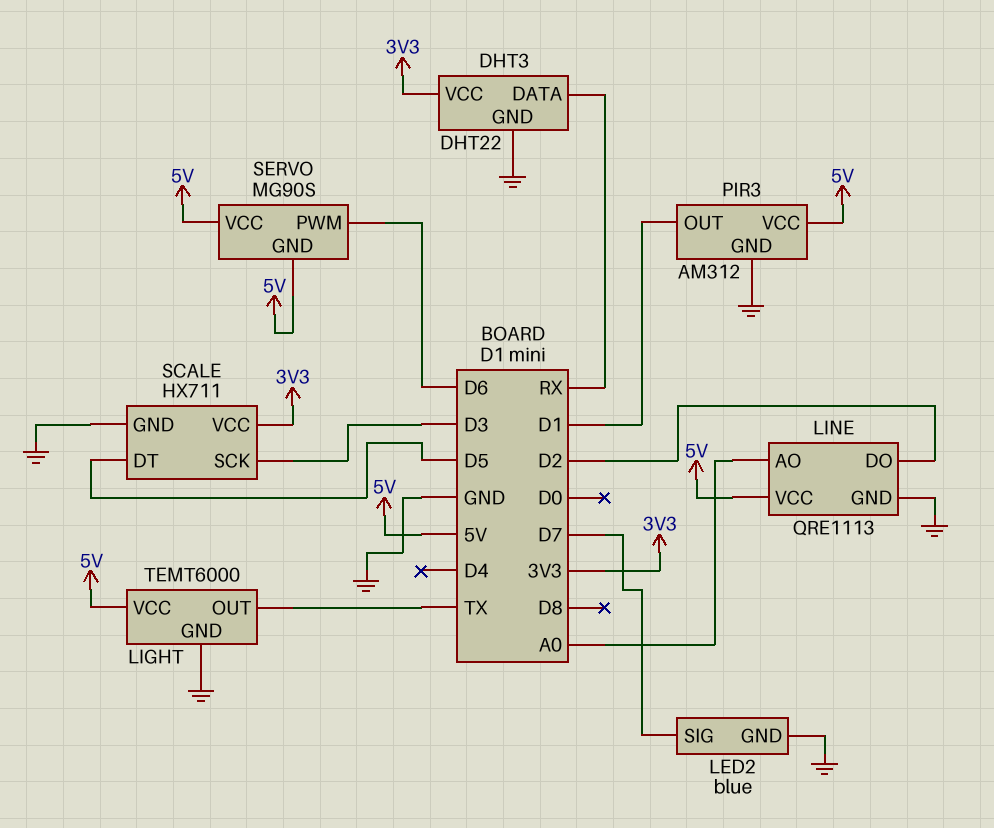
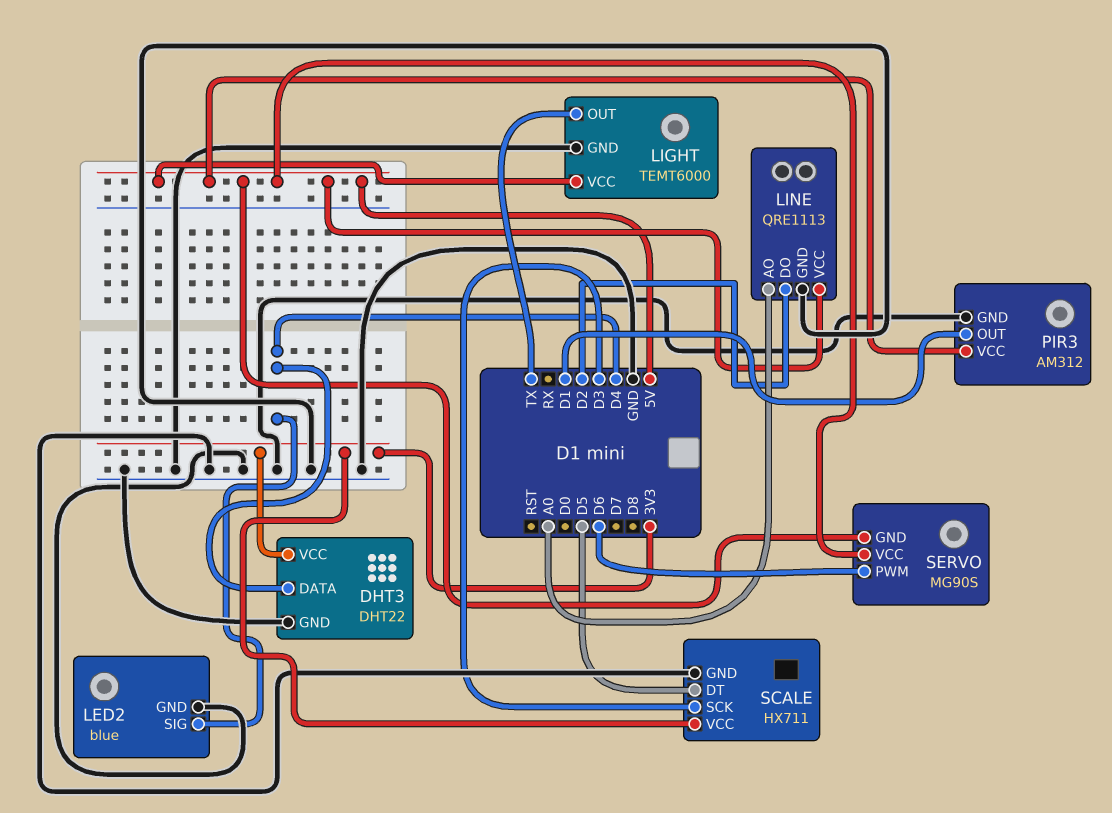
DHT3 pin DATA: RX -> D4
LED2 pin SIG: D7 -> D4

